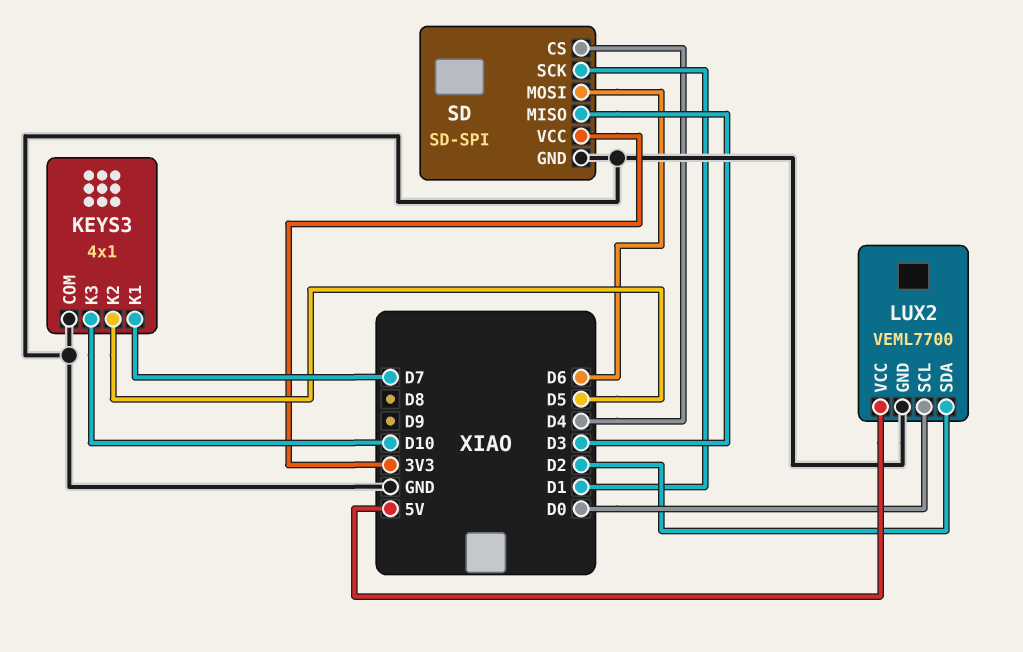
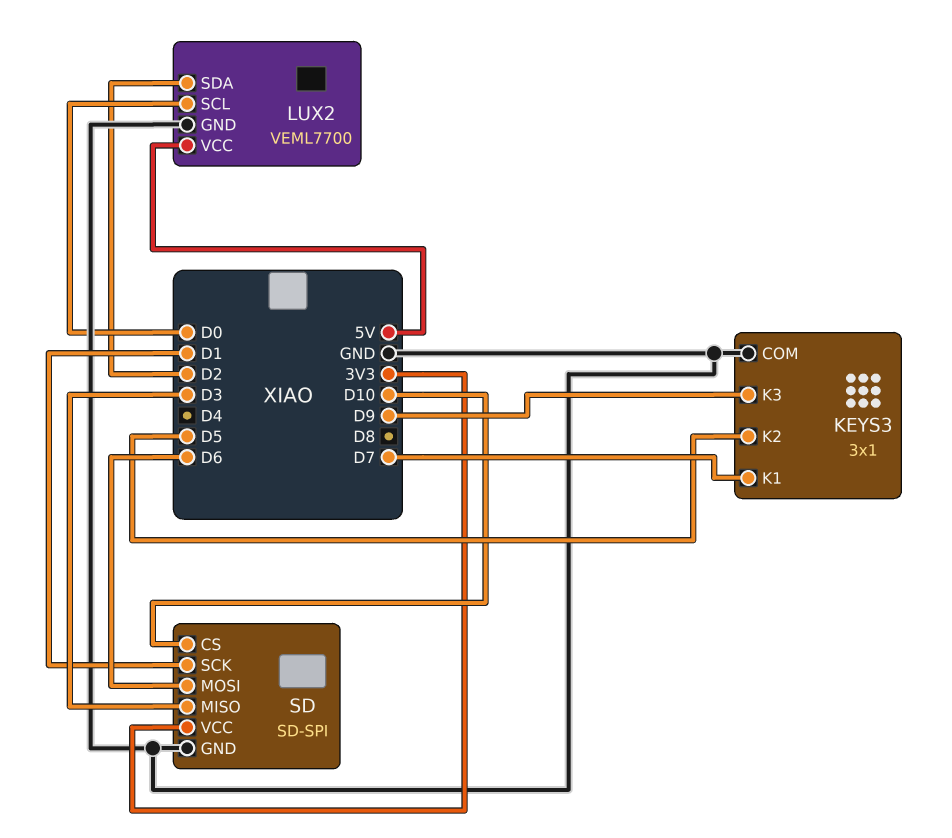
KEYS3: 4x1 -> 3x1
KEYS3 pin K3: D10 -> D9
SD pin CS: D4 -> D10

